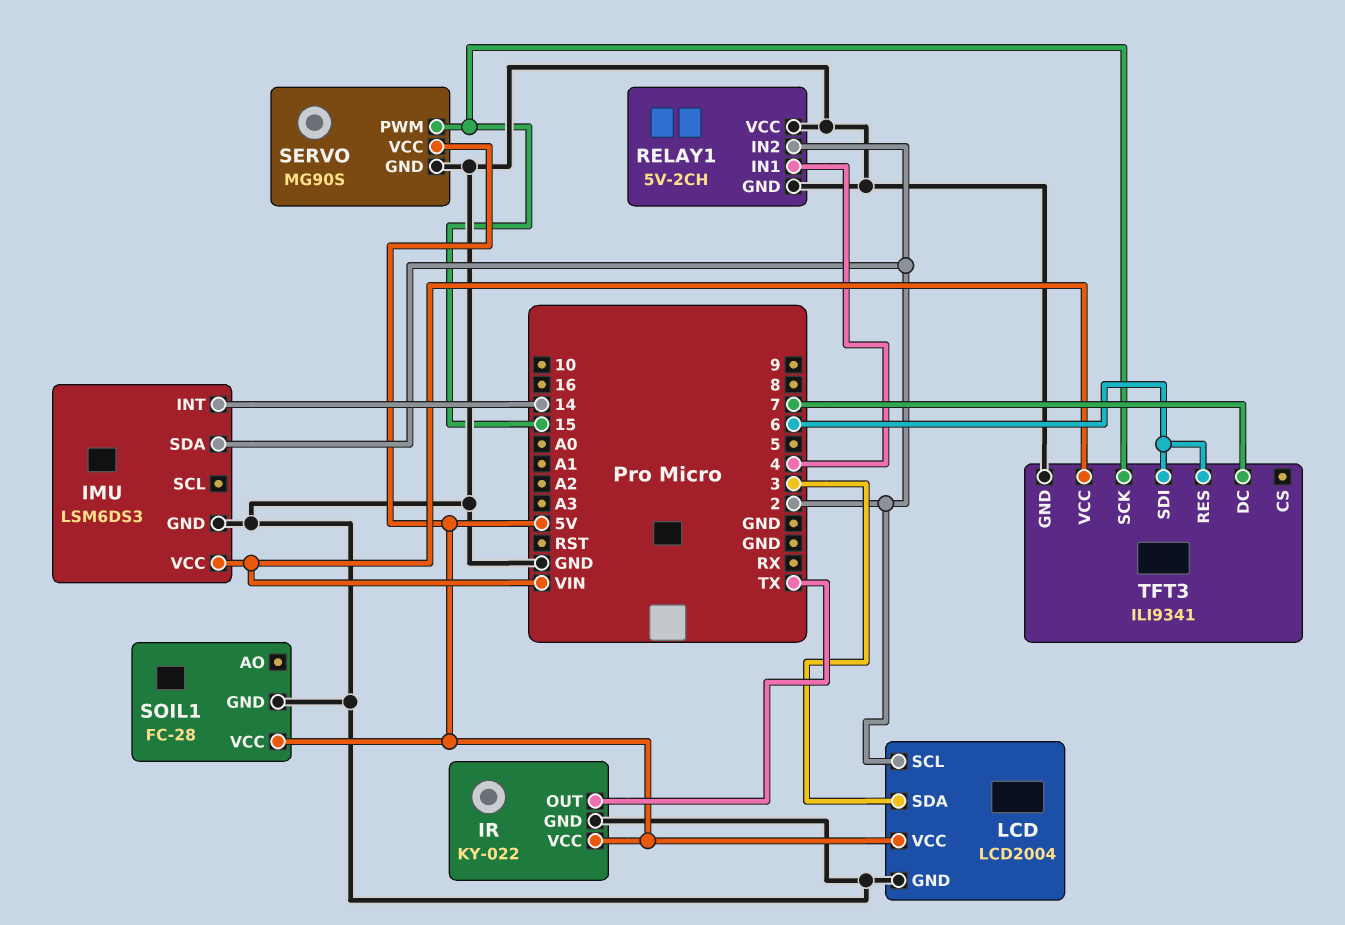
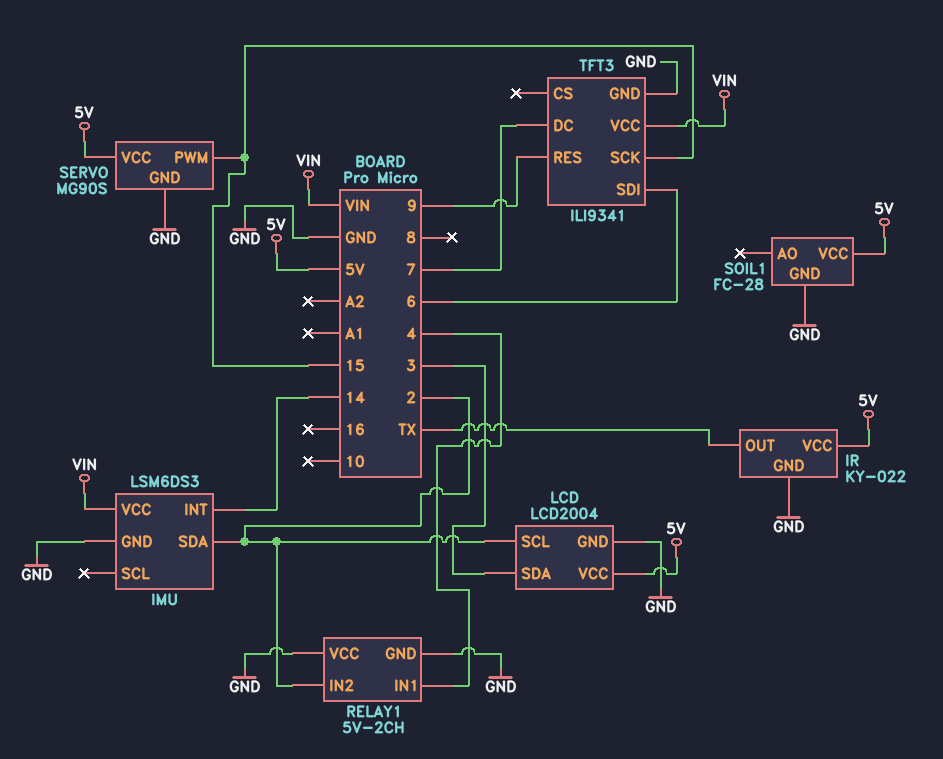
TFT3 pin RES: 6 -> 9

